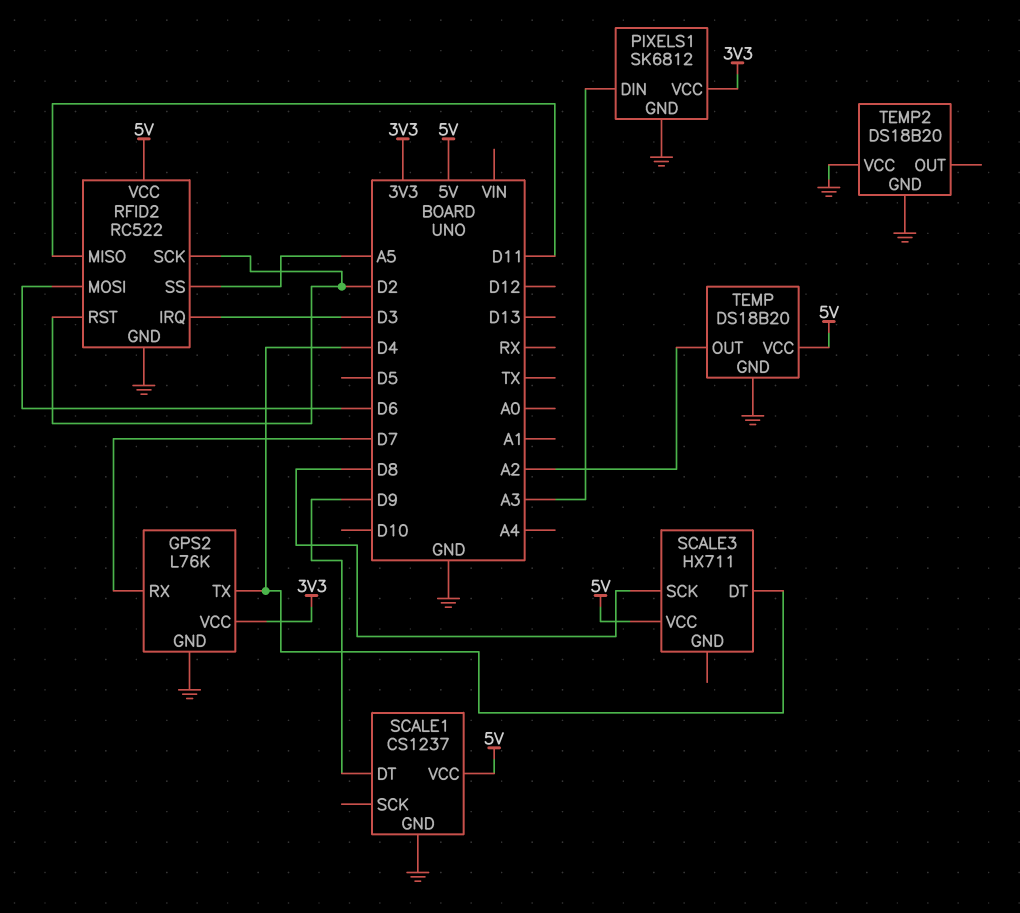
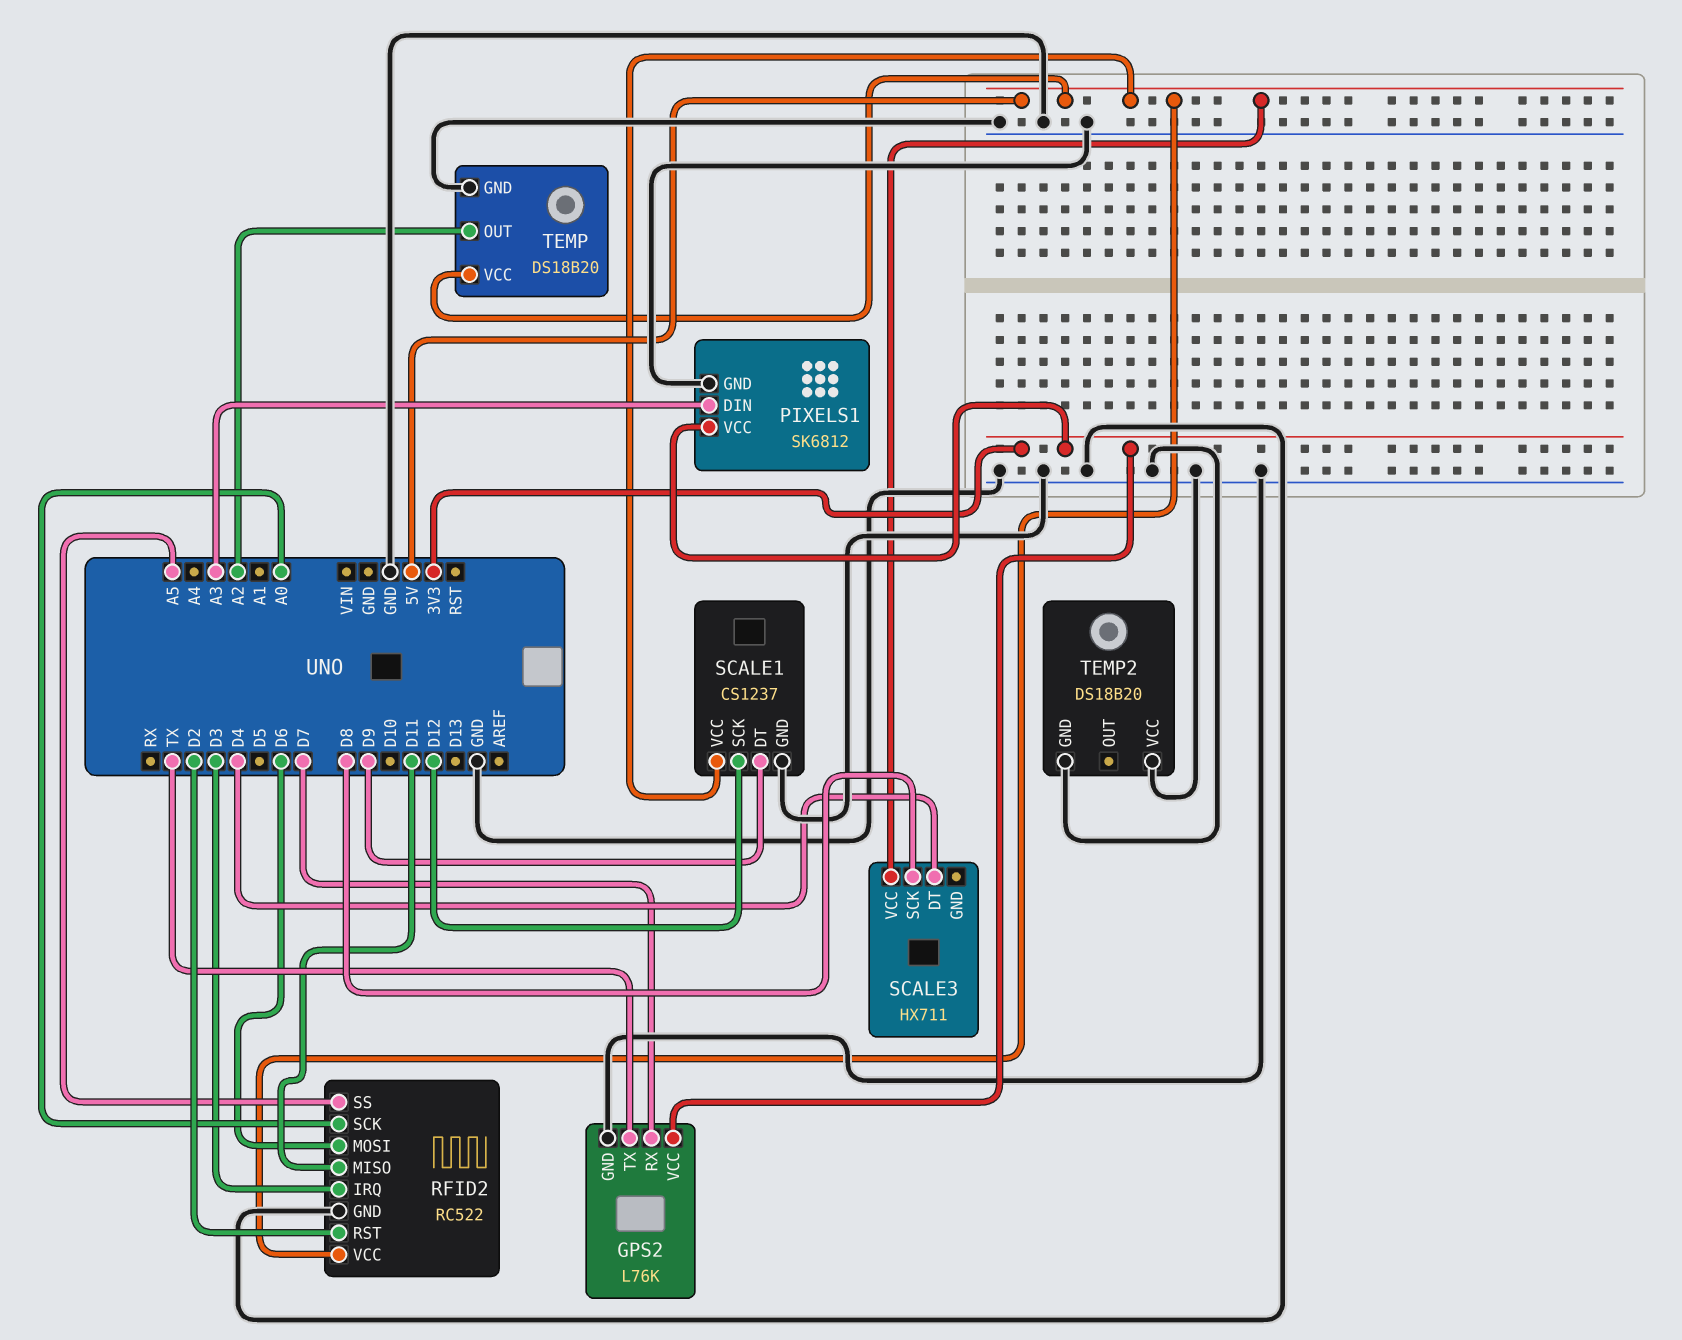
GPS2 pin TX: D4 -> TX
RFID2 pin SCK: D2 -> A0
SCALE1 pin SCK: none -> D12

